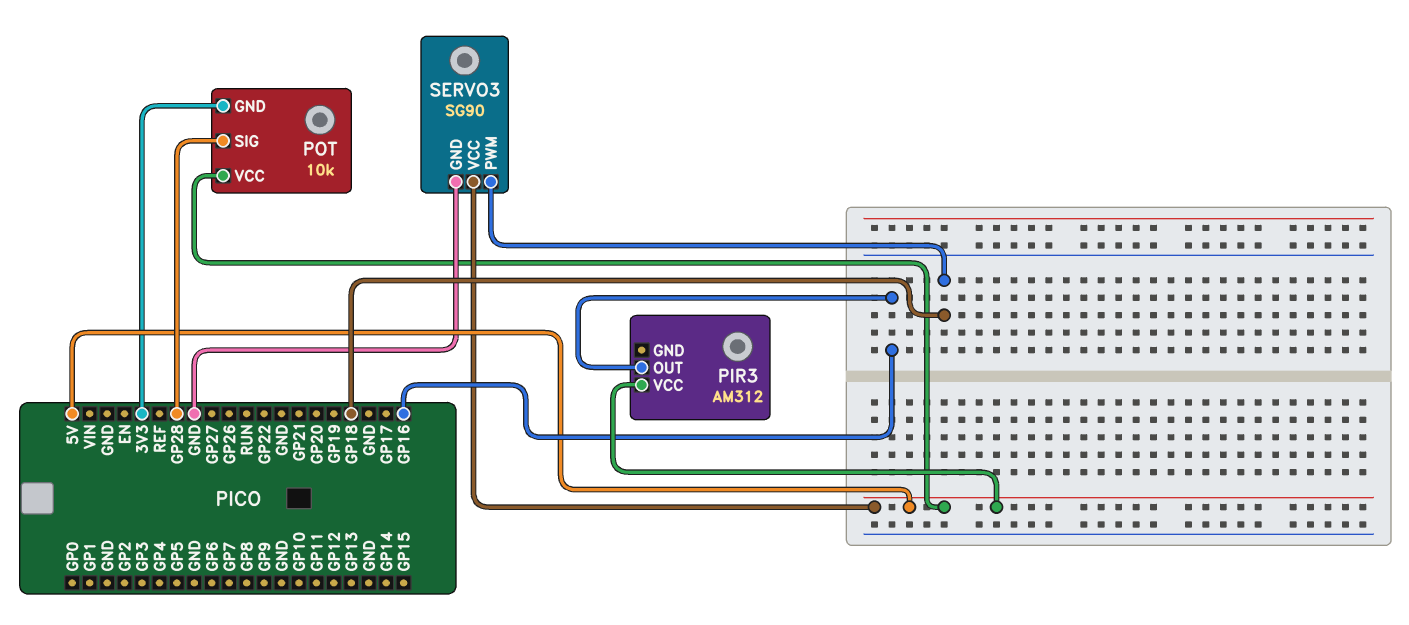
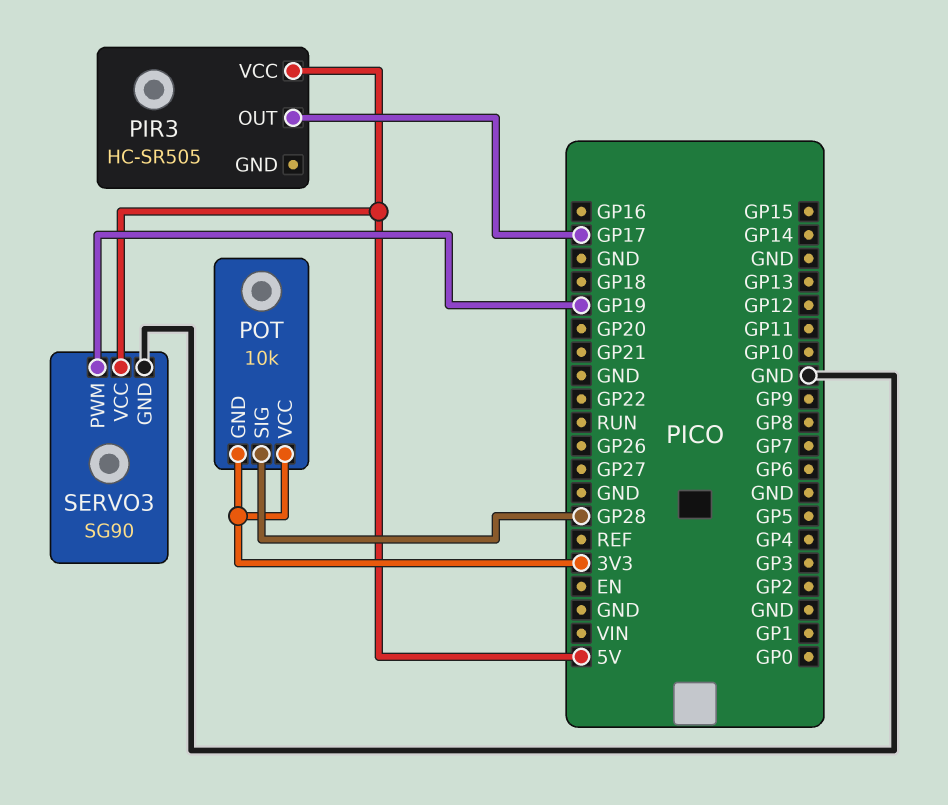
PIR3: AM312 -> HC-SR505
PIR3 pin OUT: GP16 -> GP17
POT pin VCC: 5V -> 3V3
SERVO3 pin PWM: GP18 -> GP19

